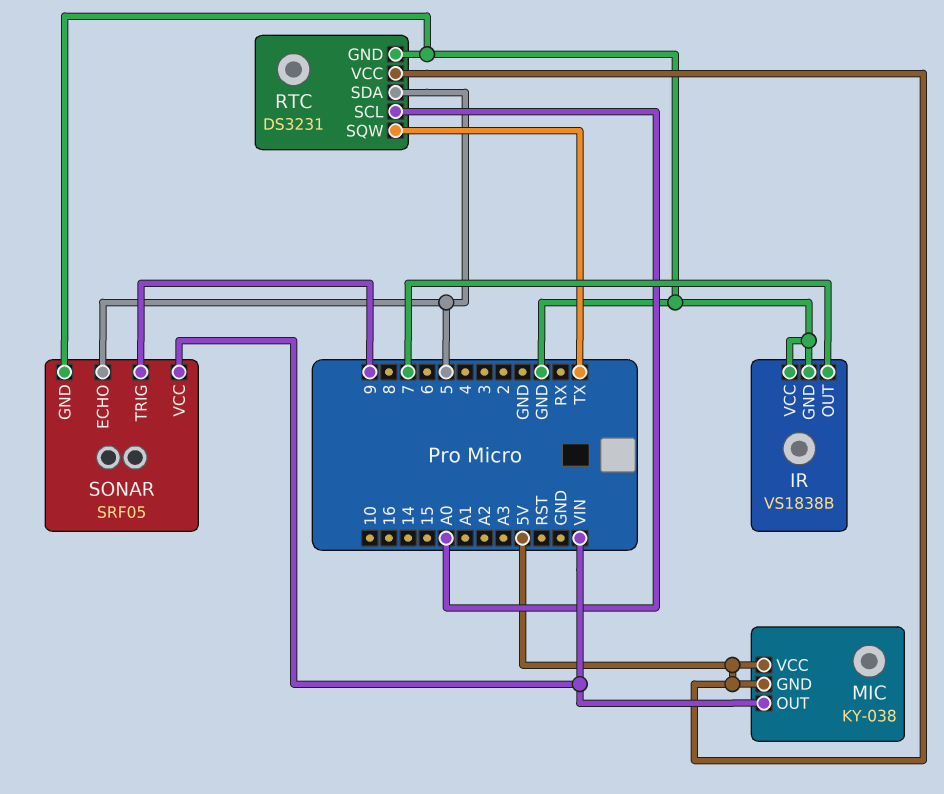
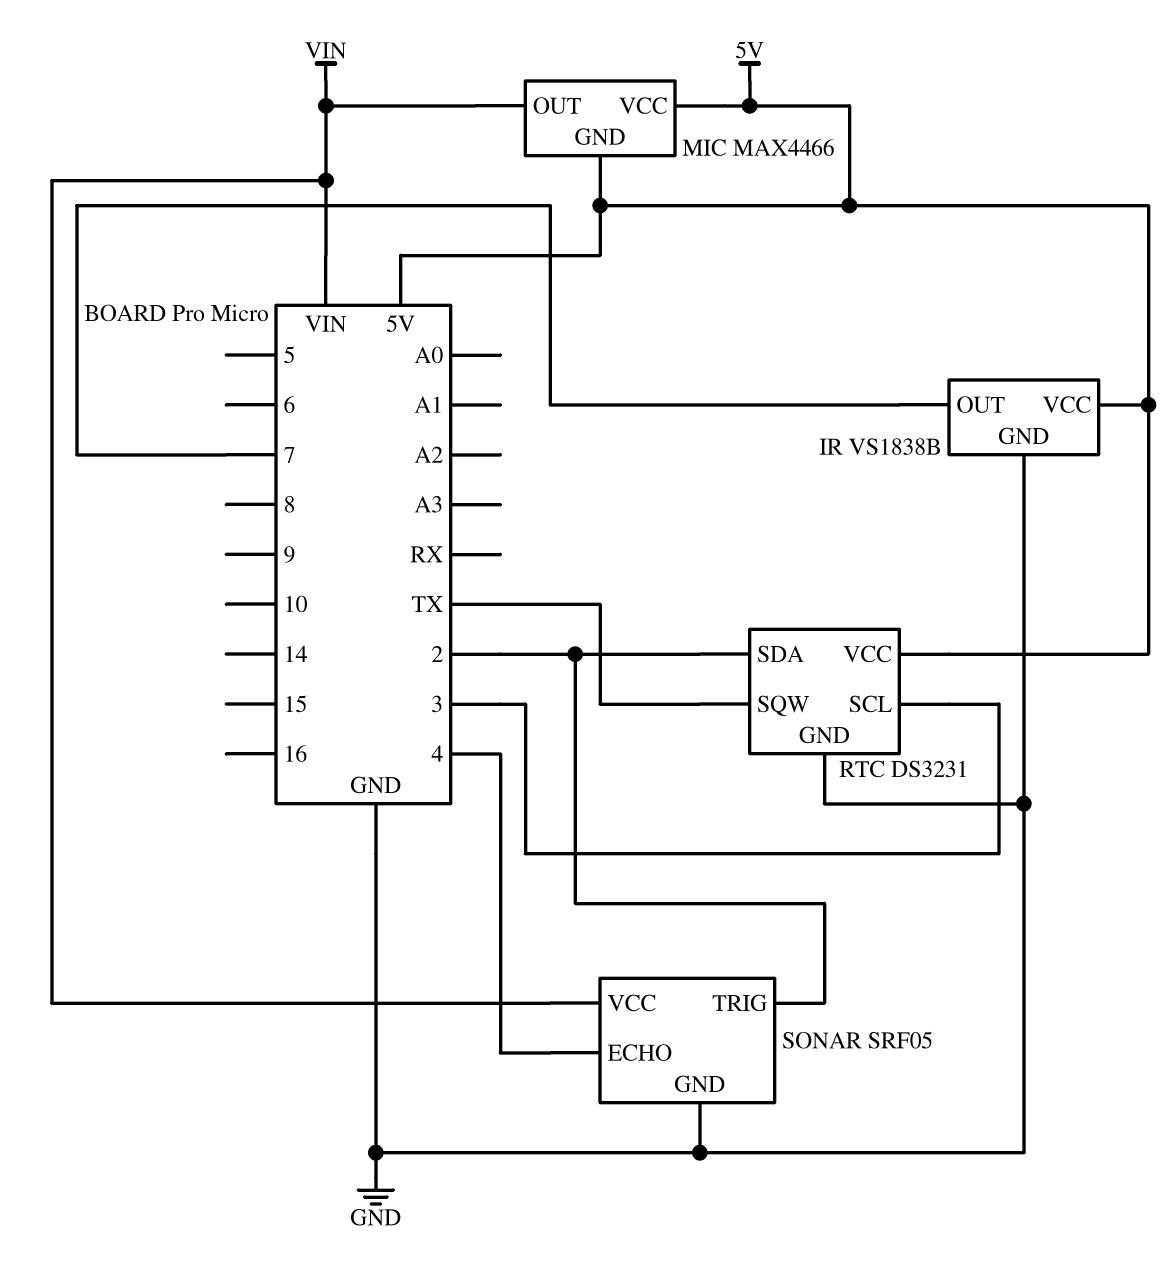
IR pin VCC: GND -> 5V
MIC: KY-038 -> MAX4466
RTC pin SCL: A0 -> 3
RTC pin SDA: 5 -> 2
SONAR pin ECHO: 5 -> 4
SONAR pin TRIG: 9 -> 2

